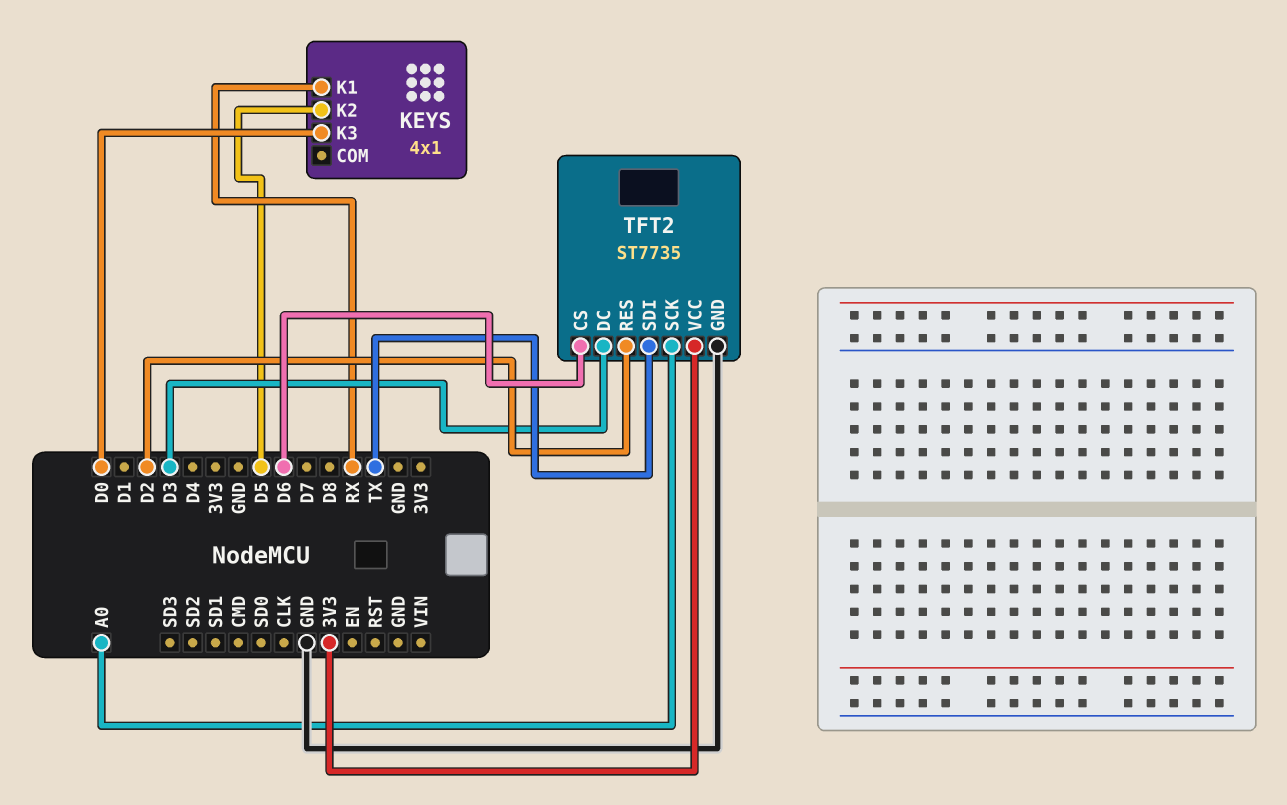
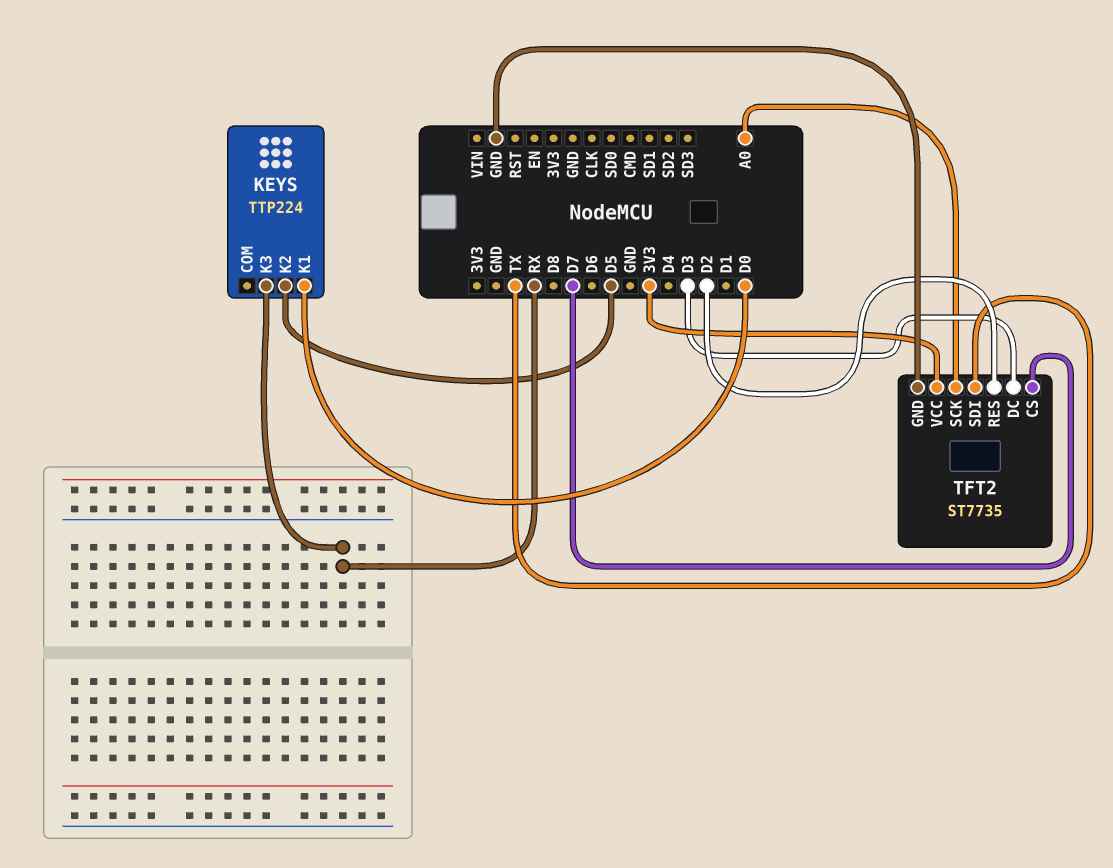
KEYS: 4x1 -> TTP224
KEYS pin K1: RX -> D0
KEYS pin K3: D0 -> RX
TFT2 pin CS: D6 -> D7

